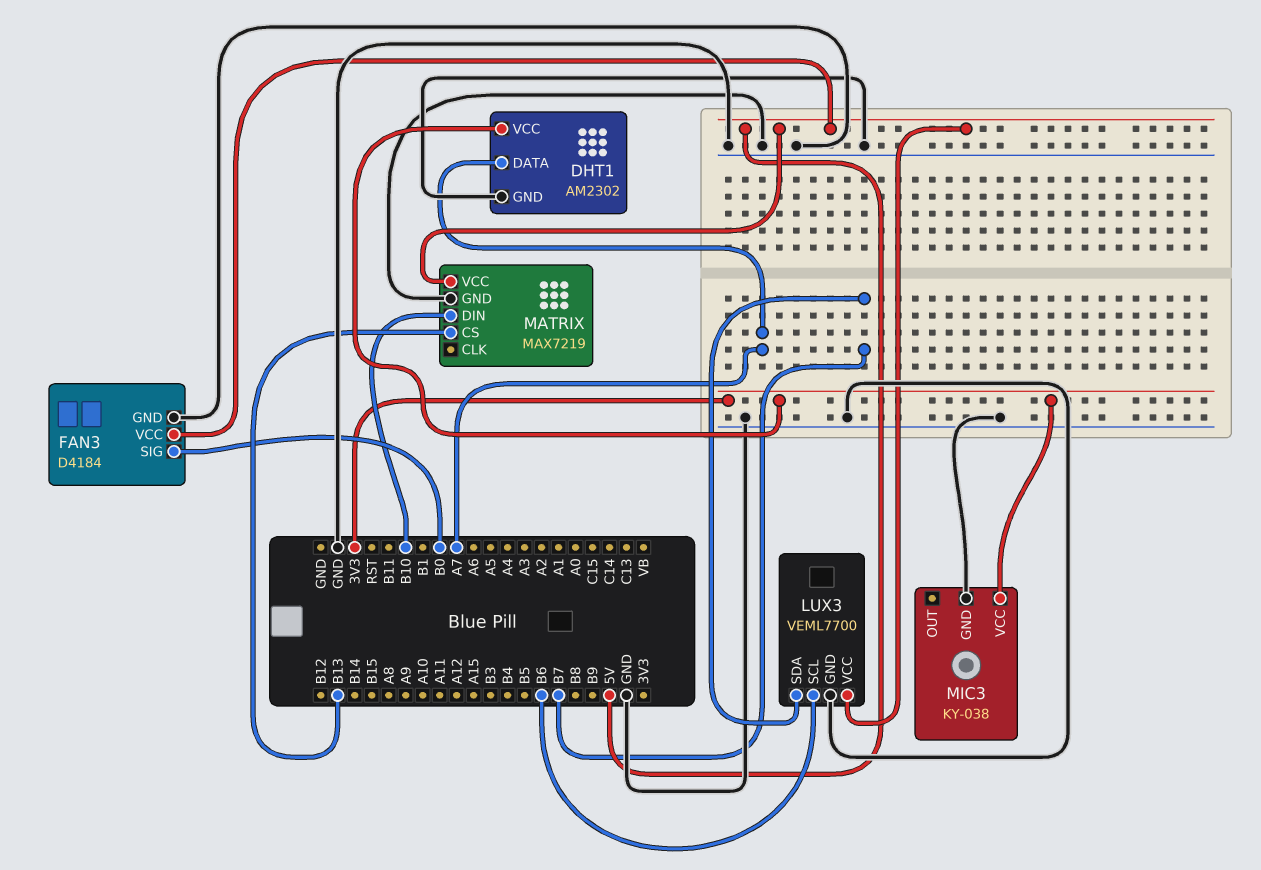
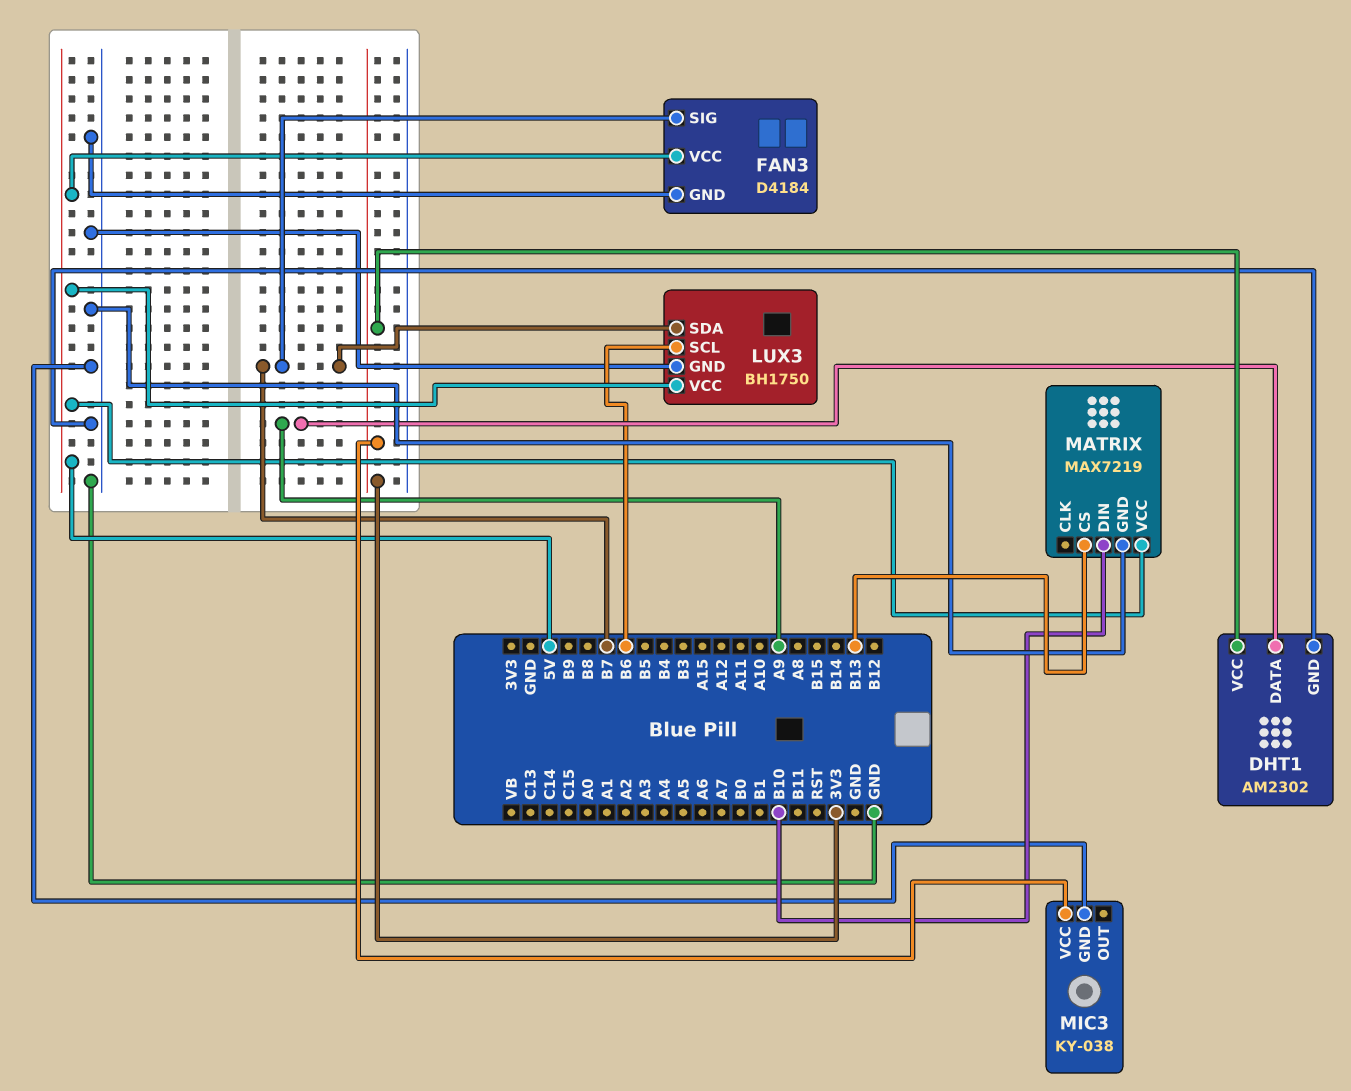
DHT1 pin DATA: A7 -> A9
FAN3 pin SIG: B0 -> B7
LUX3: VEML7700 -> BH1750

